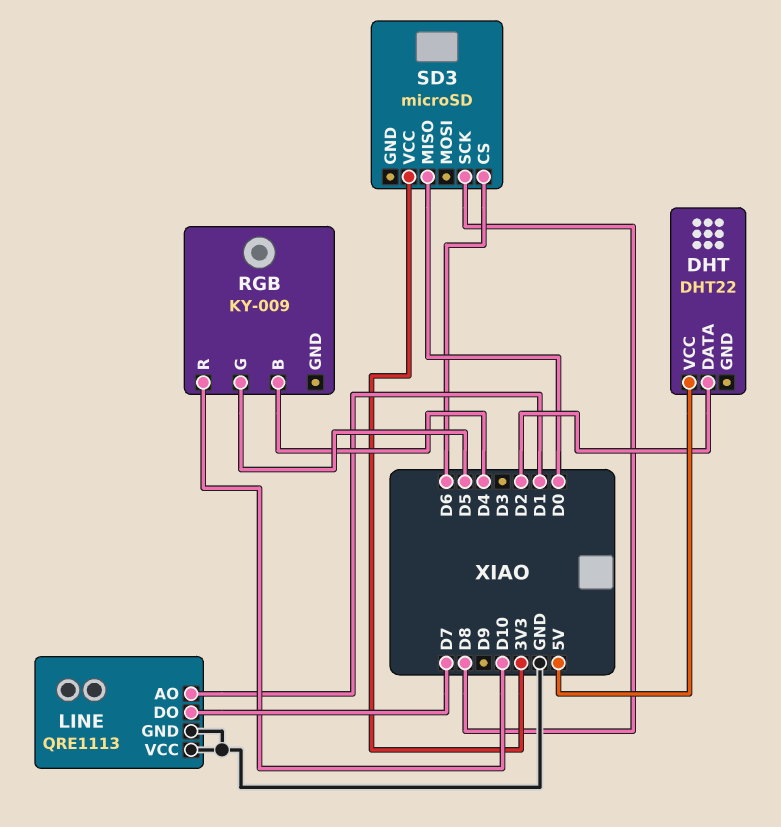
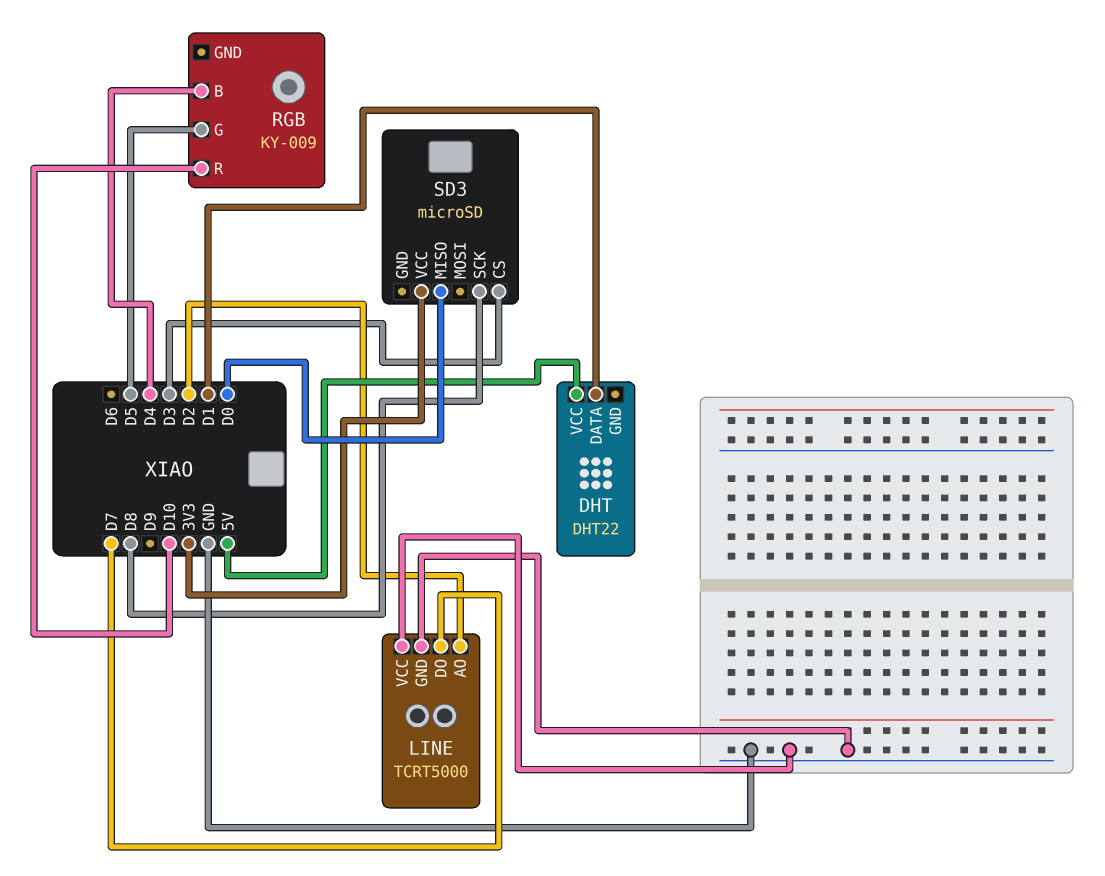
DHT pin DATA: D2 -> D1
LINE: QRE1113 -> TCRT5000
LINE pin AO: D1 -> D2
SD3 pin CS: D6 -> D3

